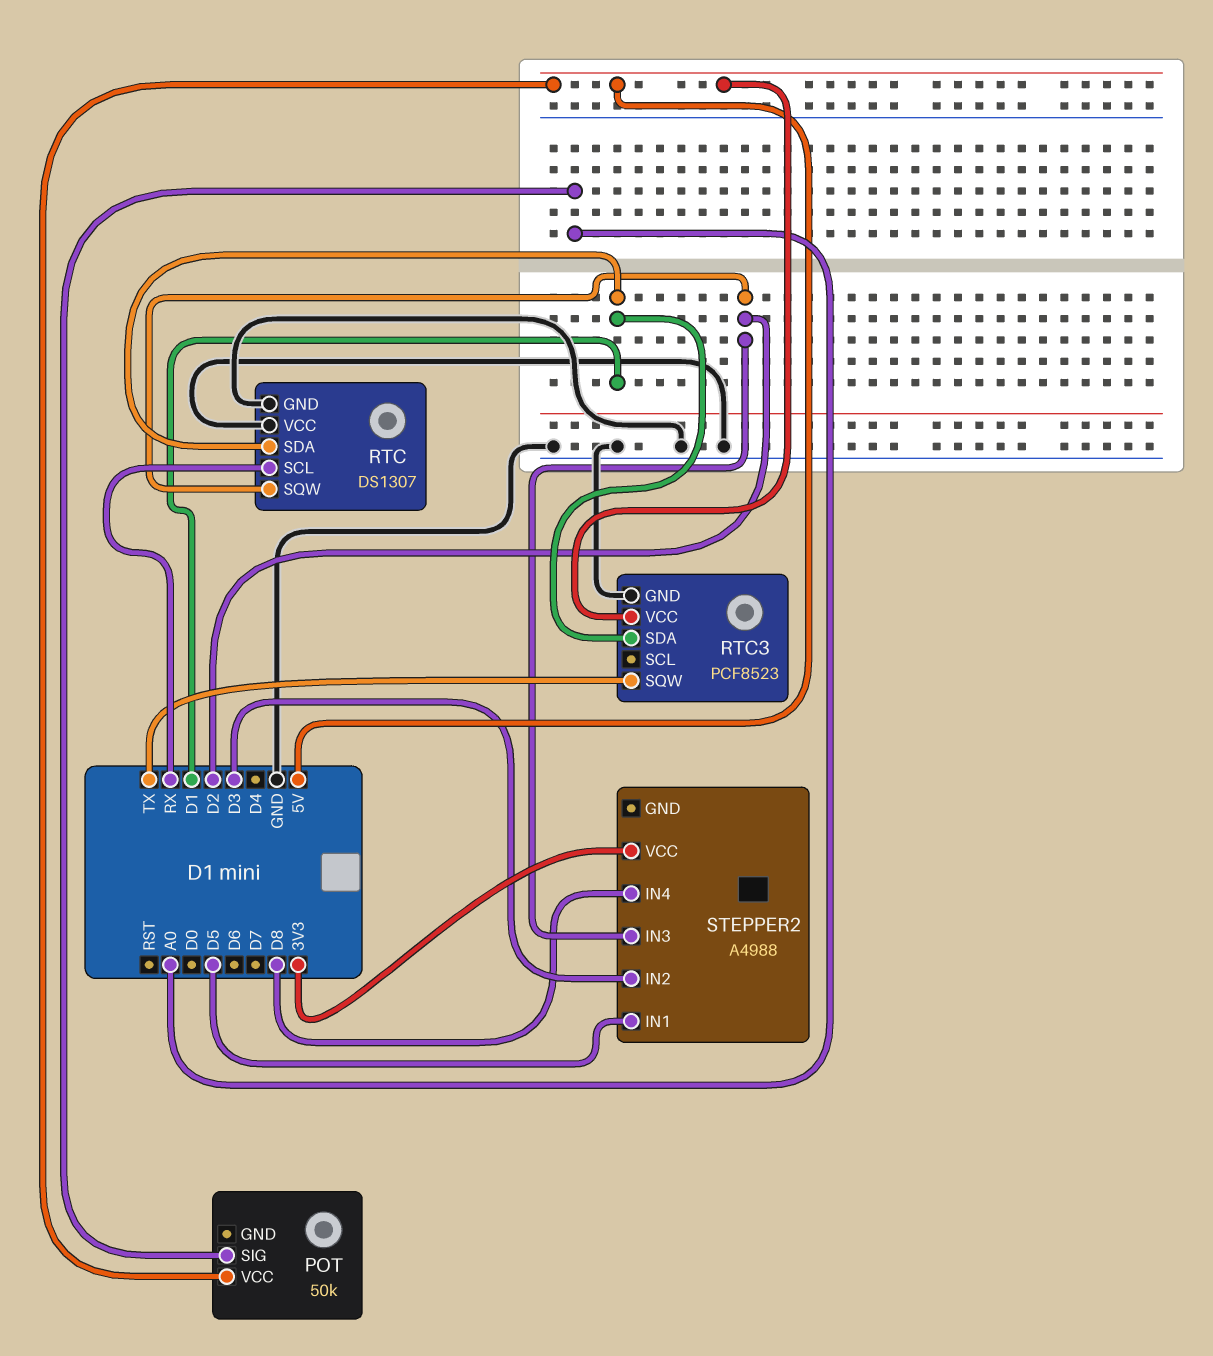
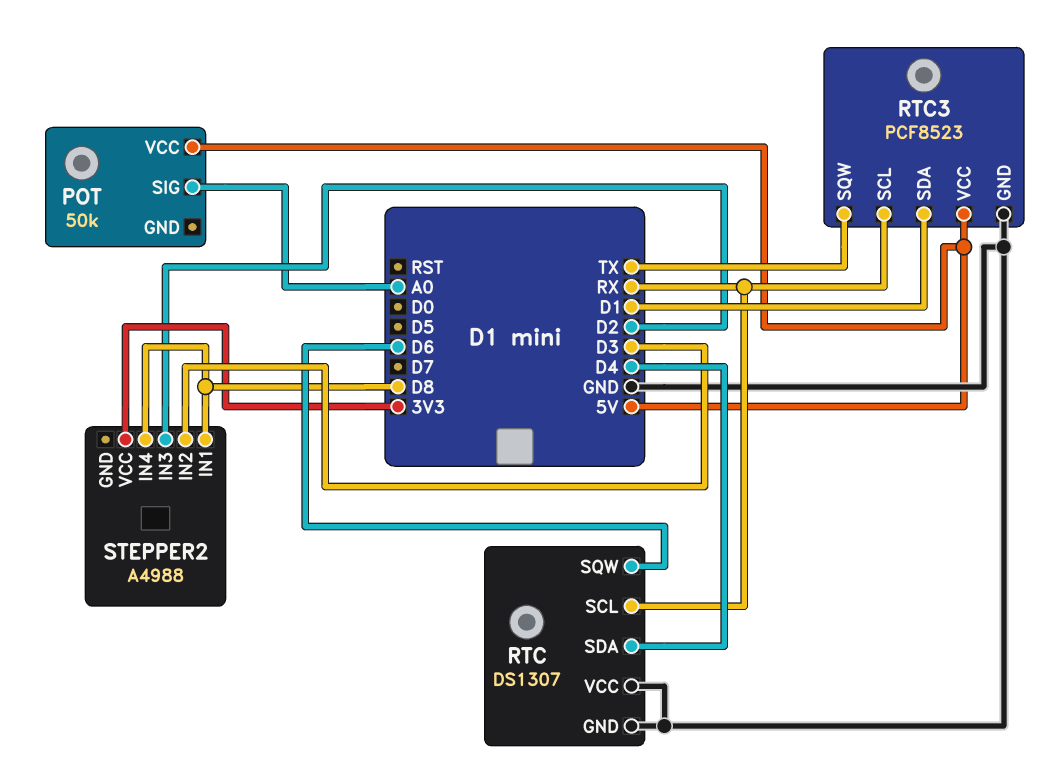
RTC pin SDA: D1 -> D4
RTC pin SQW: D2 -> D6
RTC3 pin SCL: none -> RX
STEPPER2 pin IN1: D5 -> D8

